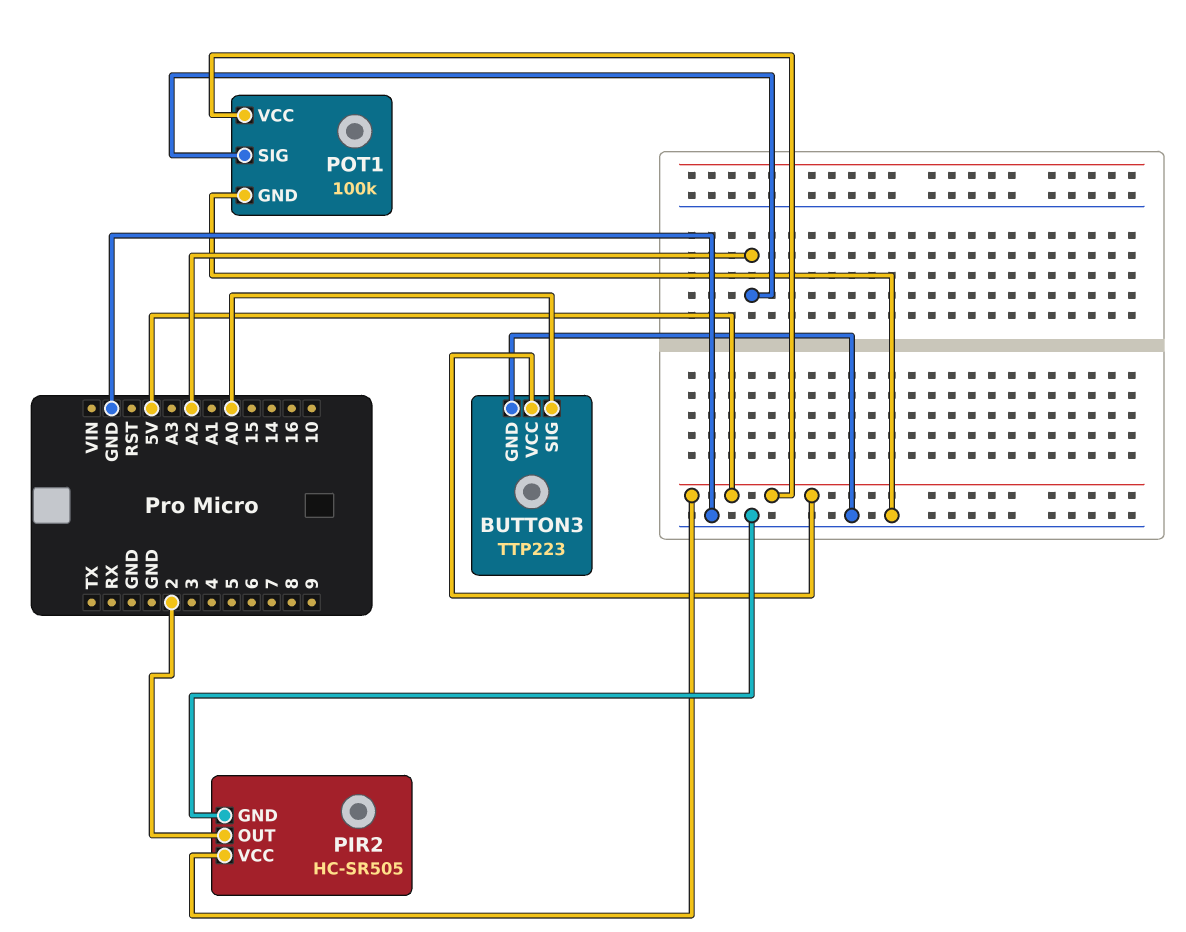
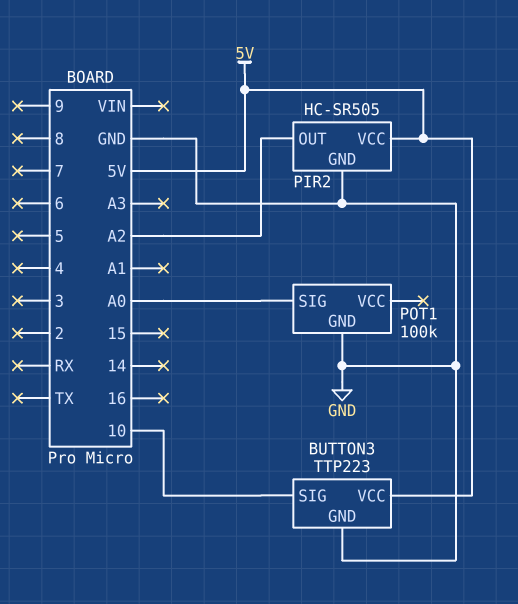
BUTTON3 pin SIG: A0 -> 10
PIR2 pin OUT: 2 -> A2
POT1 pin SIG: A2 -> A0
POT1 pin VCC: 5V -> none

